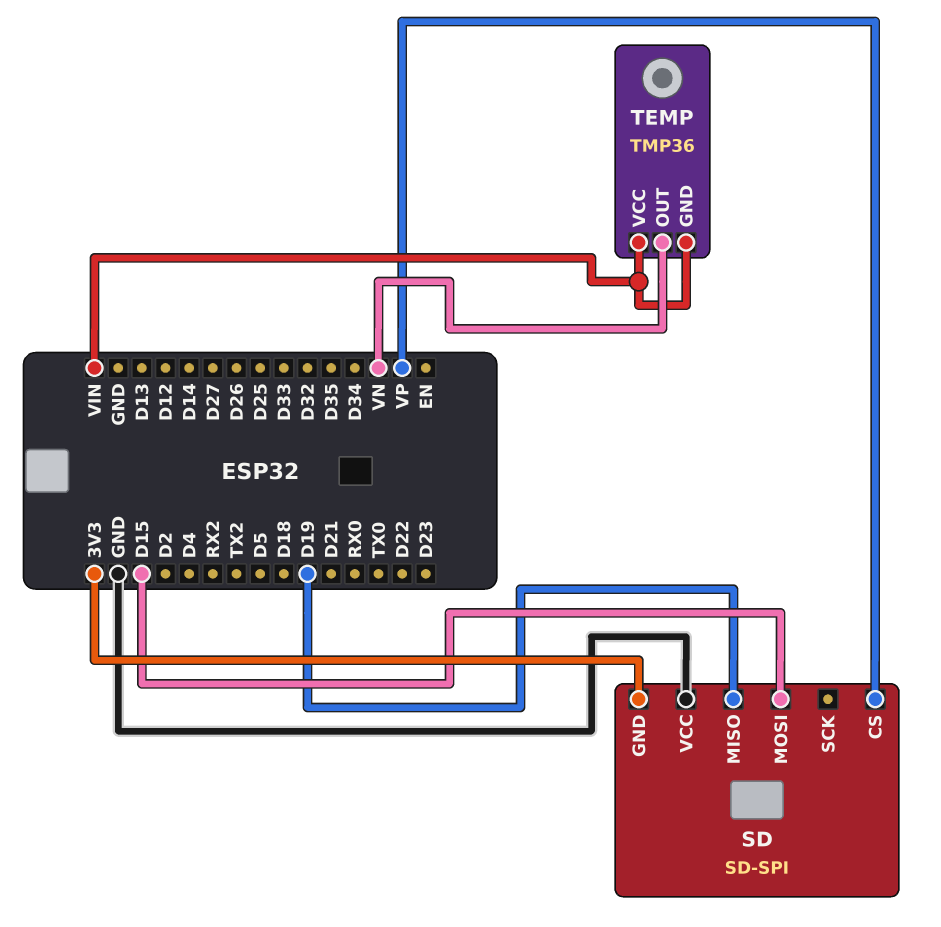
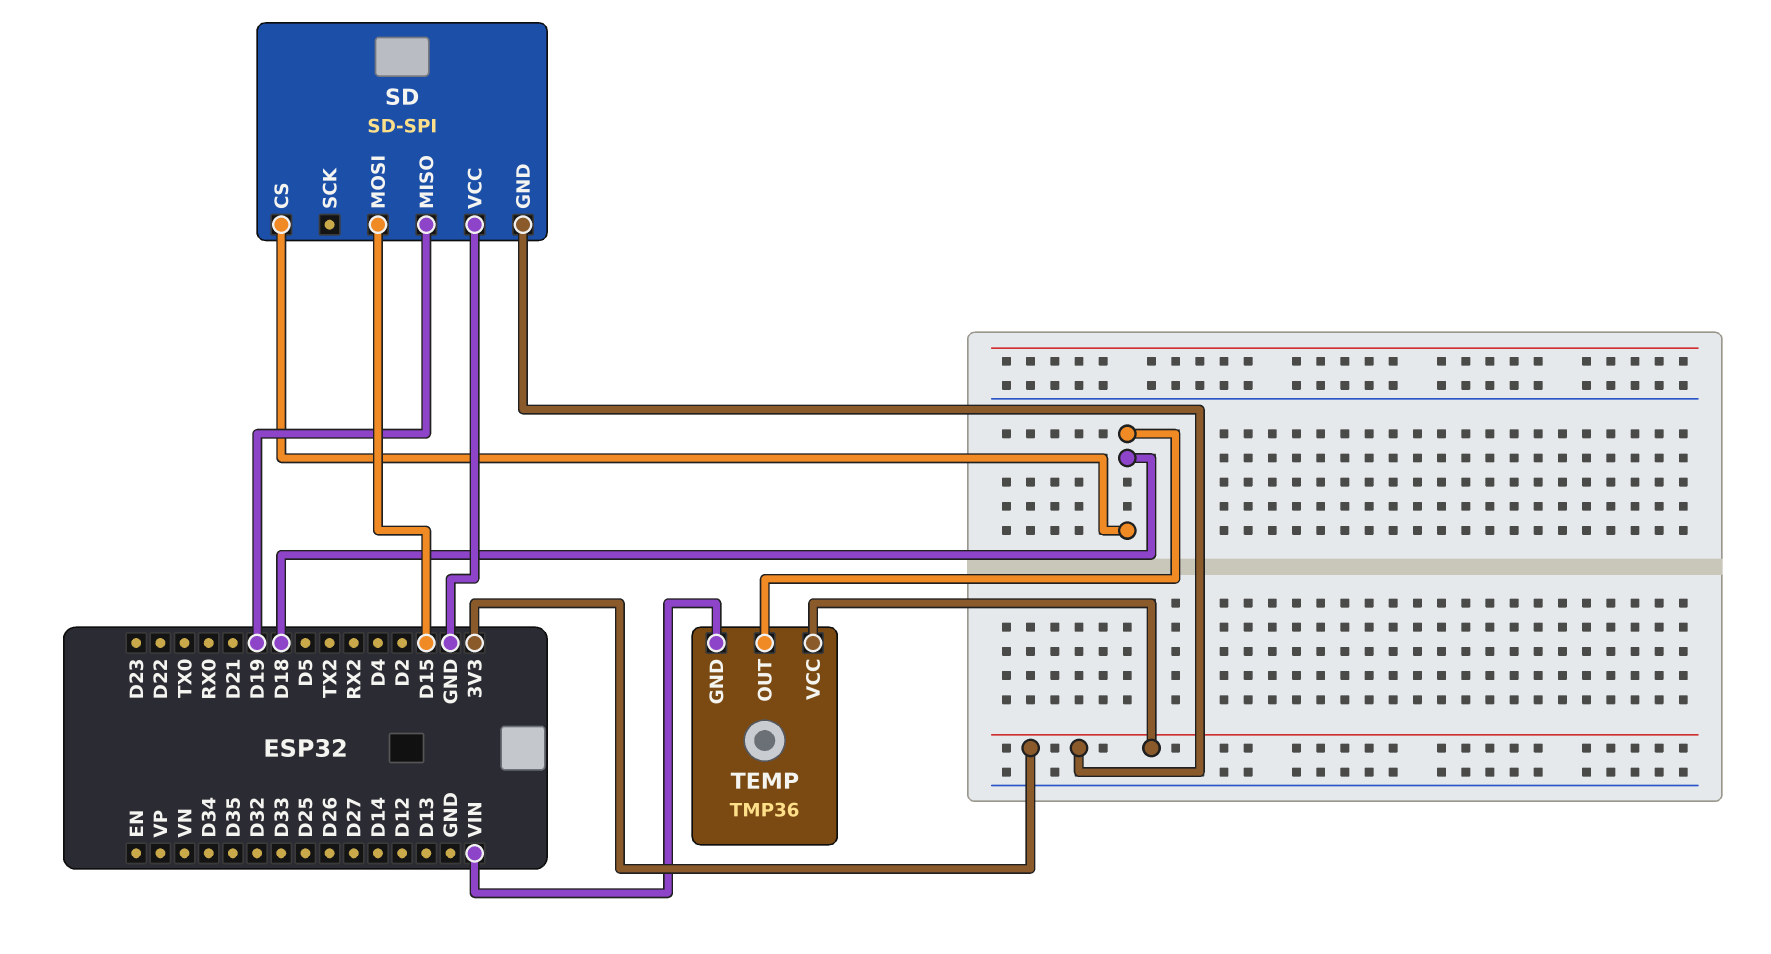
SD pin CS: VP -> D18
TEMP pin OUT: VN -> D18
TEMP pin VCC: VIN -> 3V3

